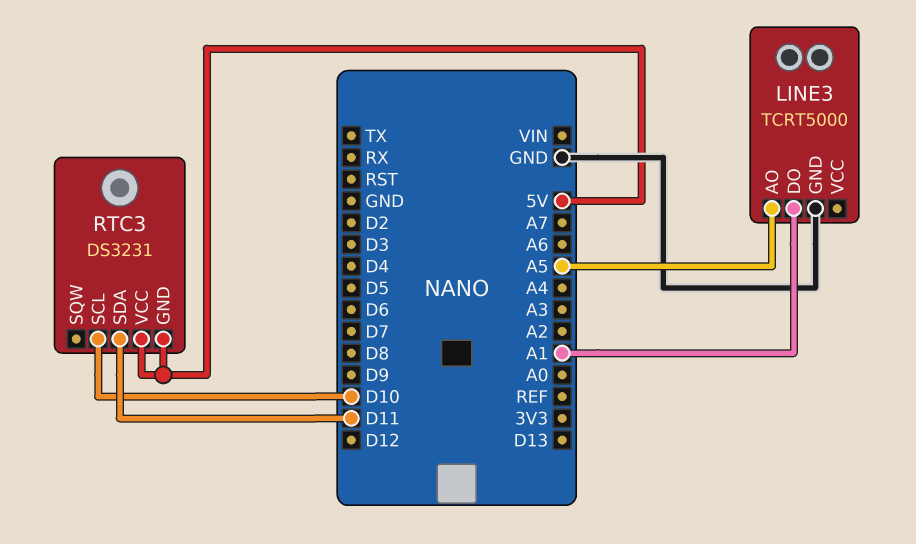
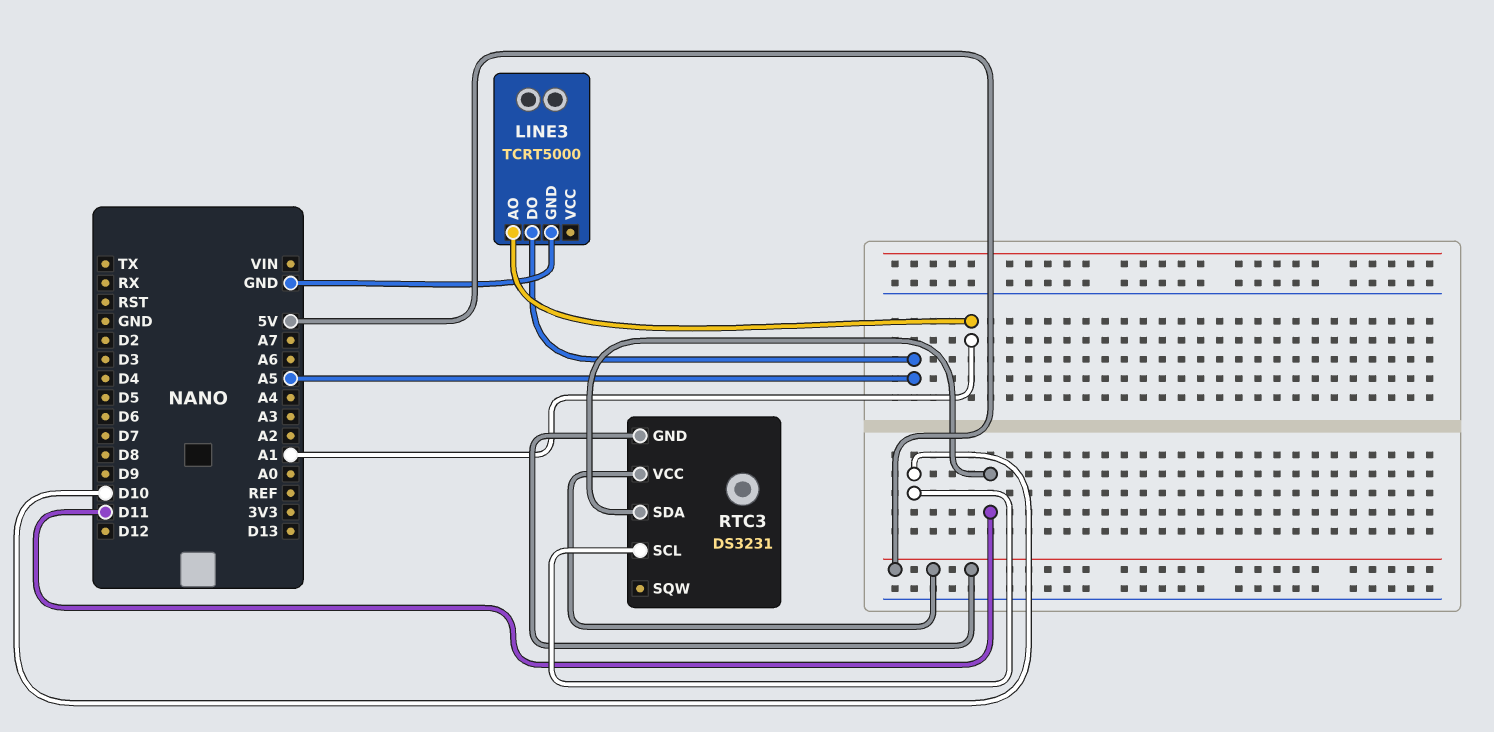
LINE3 pin AO: A5 -> A1
LINE3 pin DO: A1 -> A5

